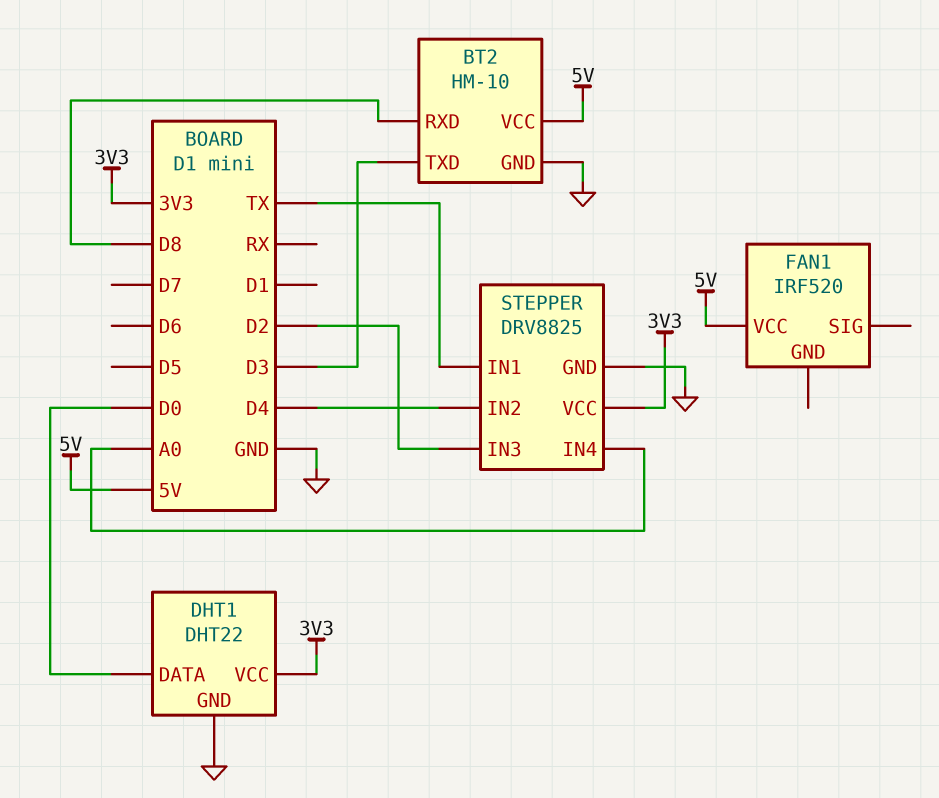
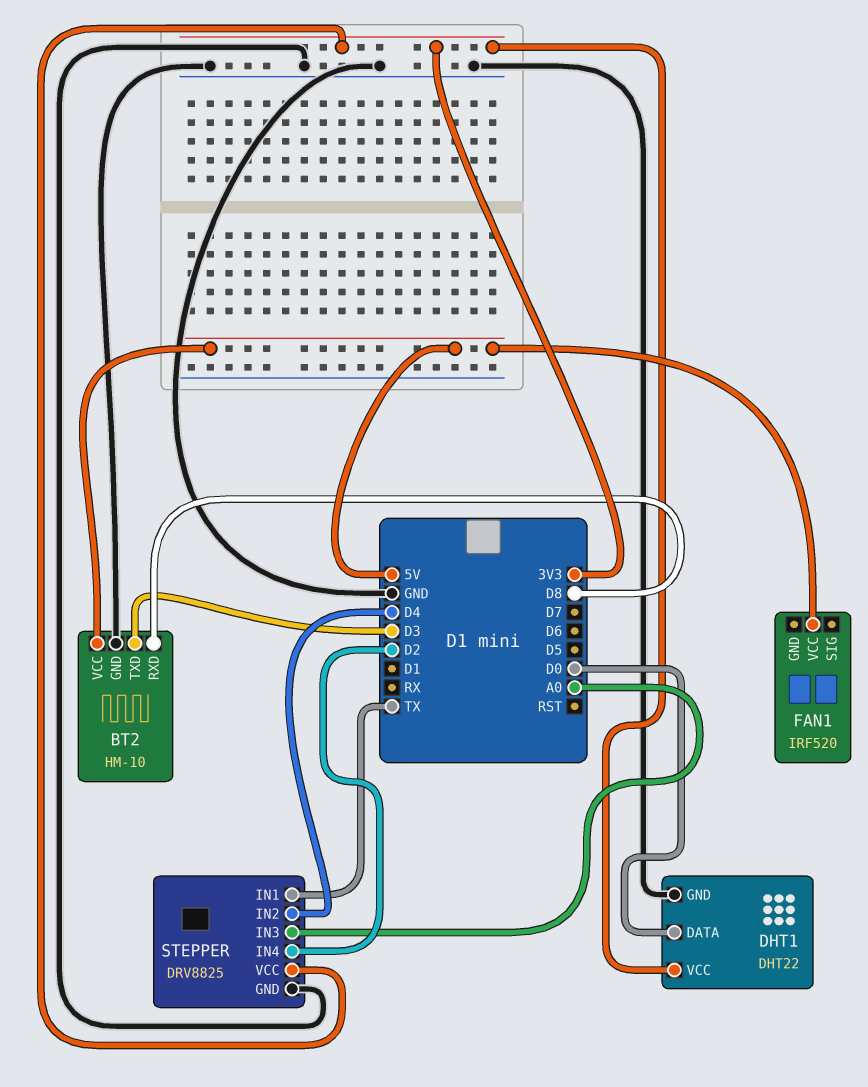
STEPPER pin IN3: D2 -> A0
STEPPER pin IN4: A0 -> D2

